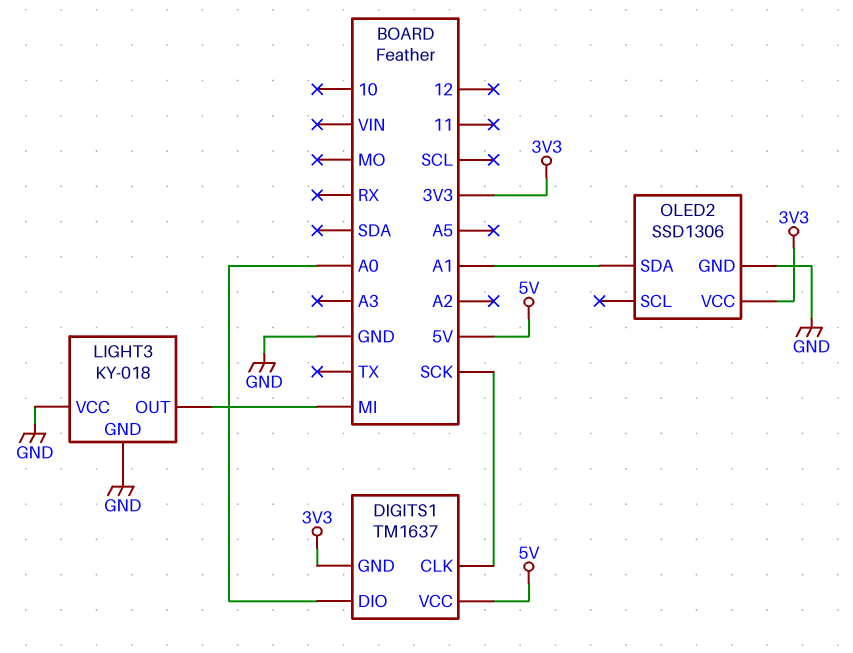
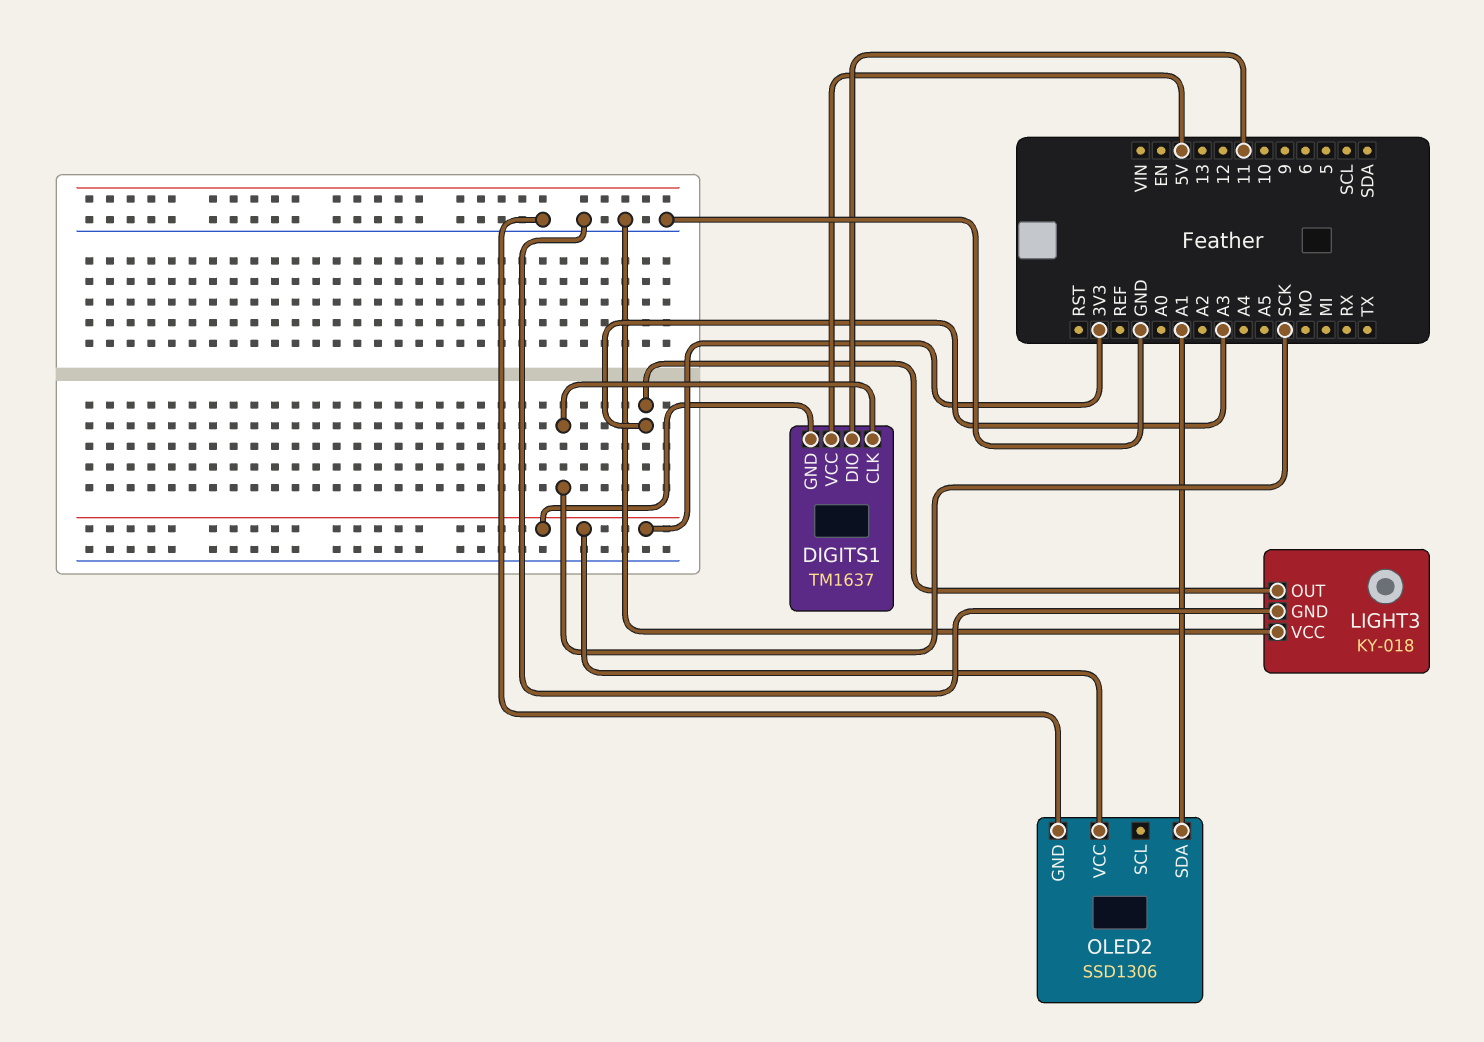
DIGITS1 pin DIO: A0 -> 11
LIGHT3 pin OUT: MI -> A3

